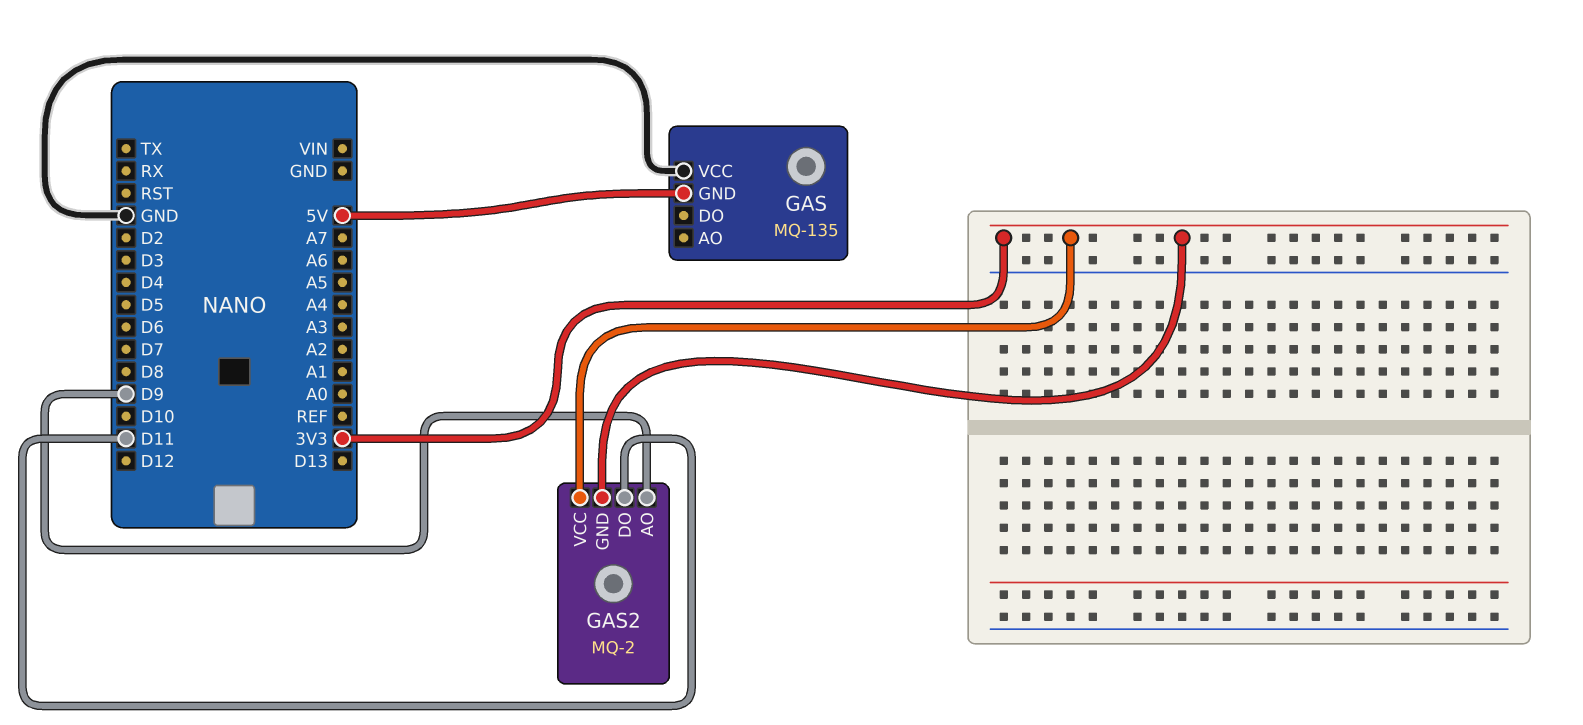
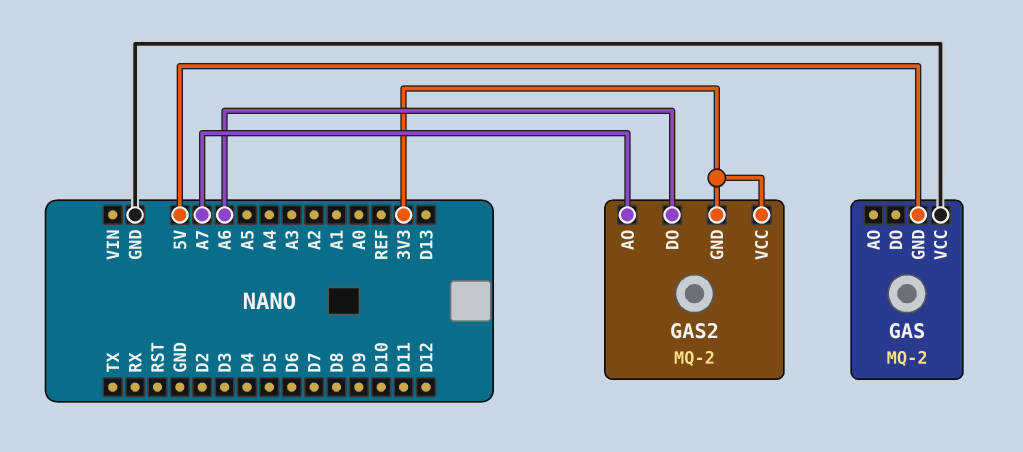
GAS: MQ-135 -> MQ-2
GAS2 pin AO: D9 -> A7
GAS2 pin DO: D11 -> A6

